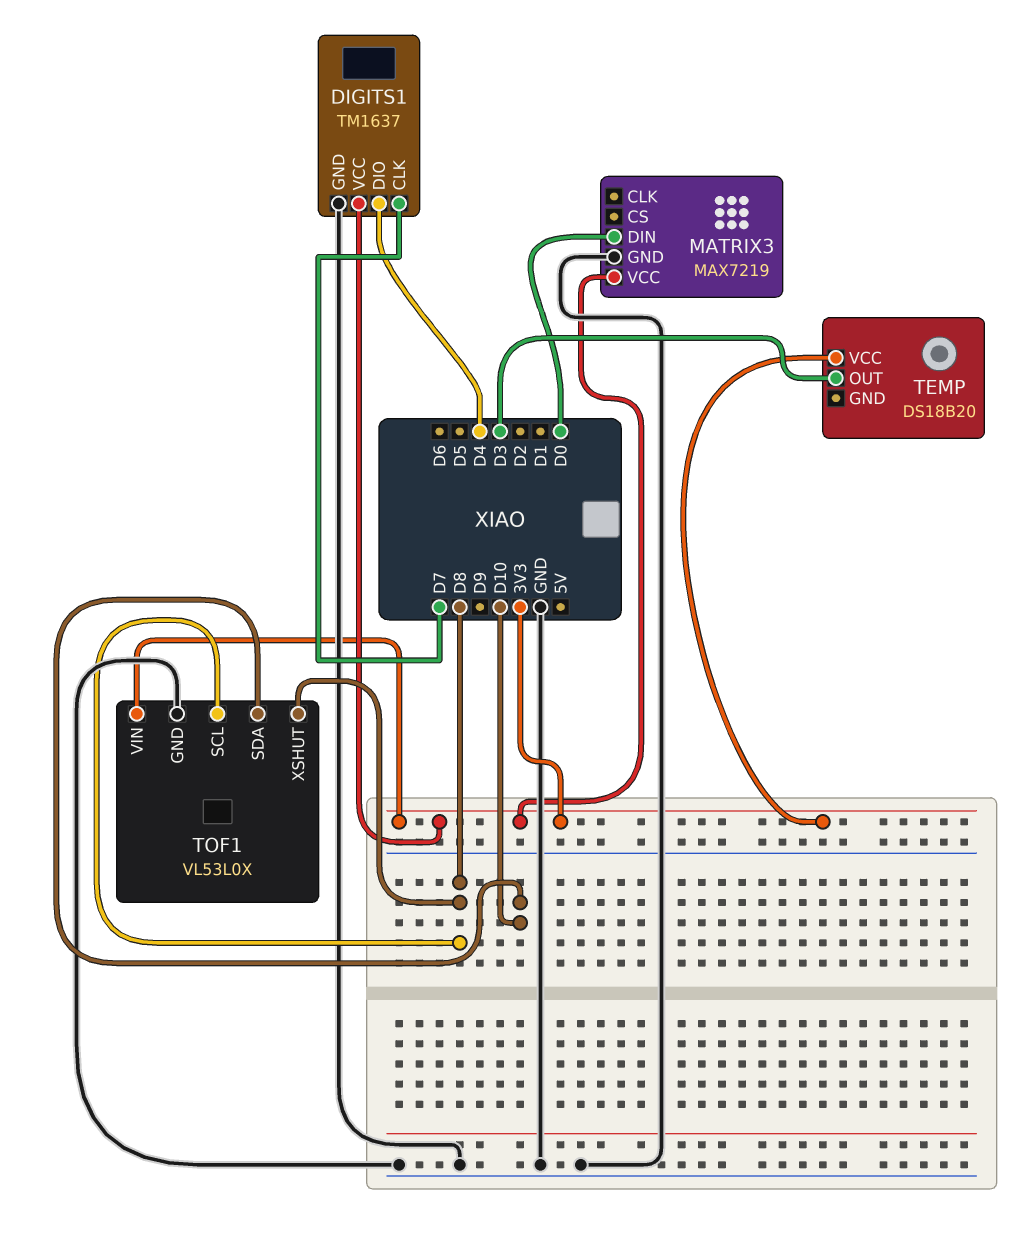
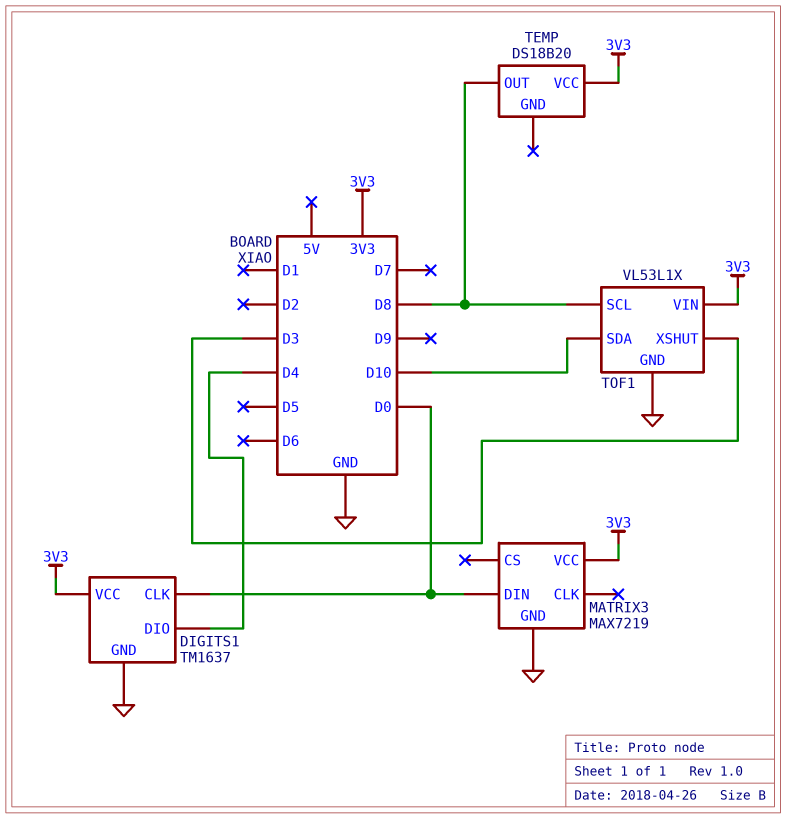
DIGITS1 pin CLK: D7 -> D0
TEMP pin OUT: D3 -> D8
TOF1: VL53L0X -> VL53L1X
TOF1 pin XSHUT: D8 -> D3

